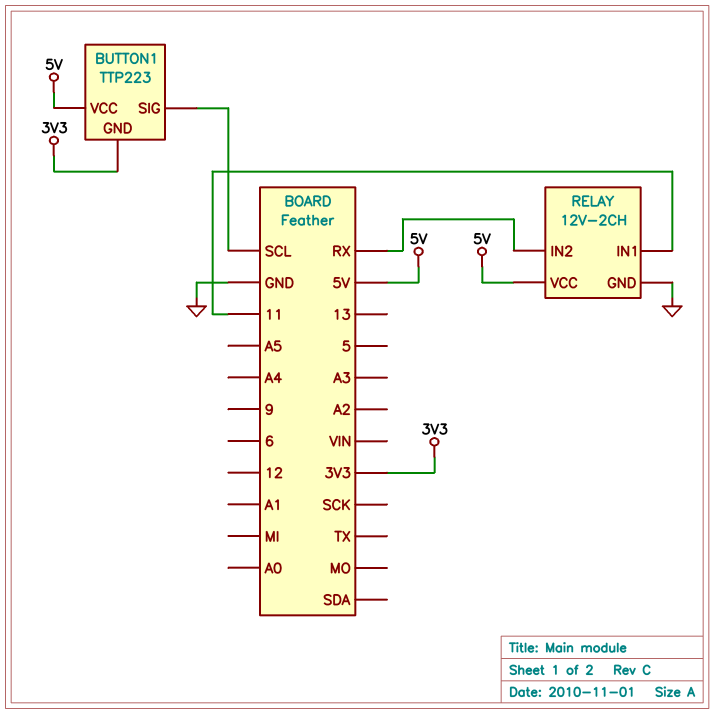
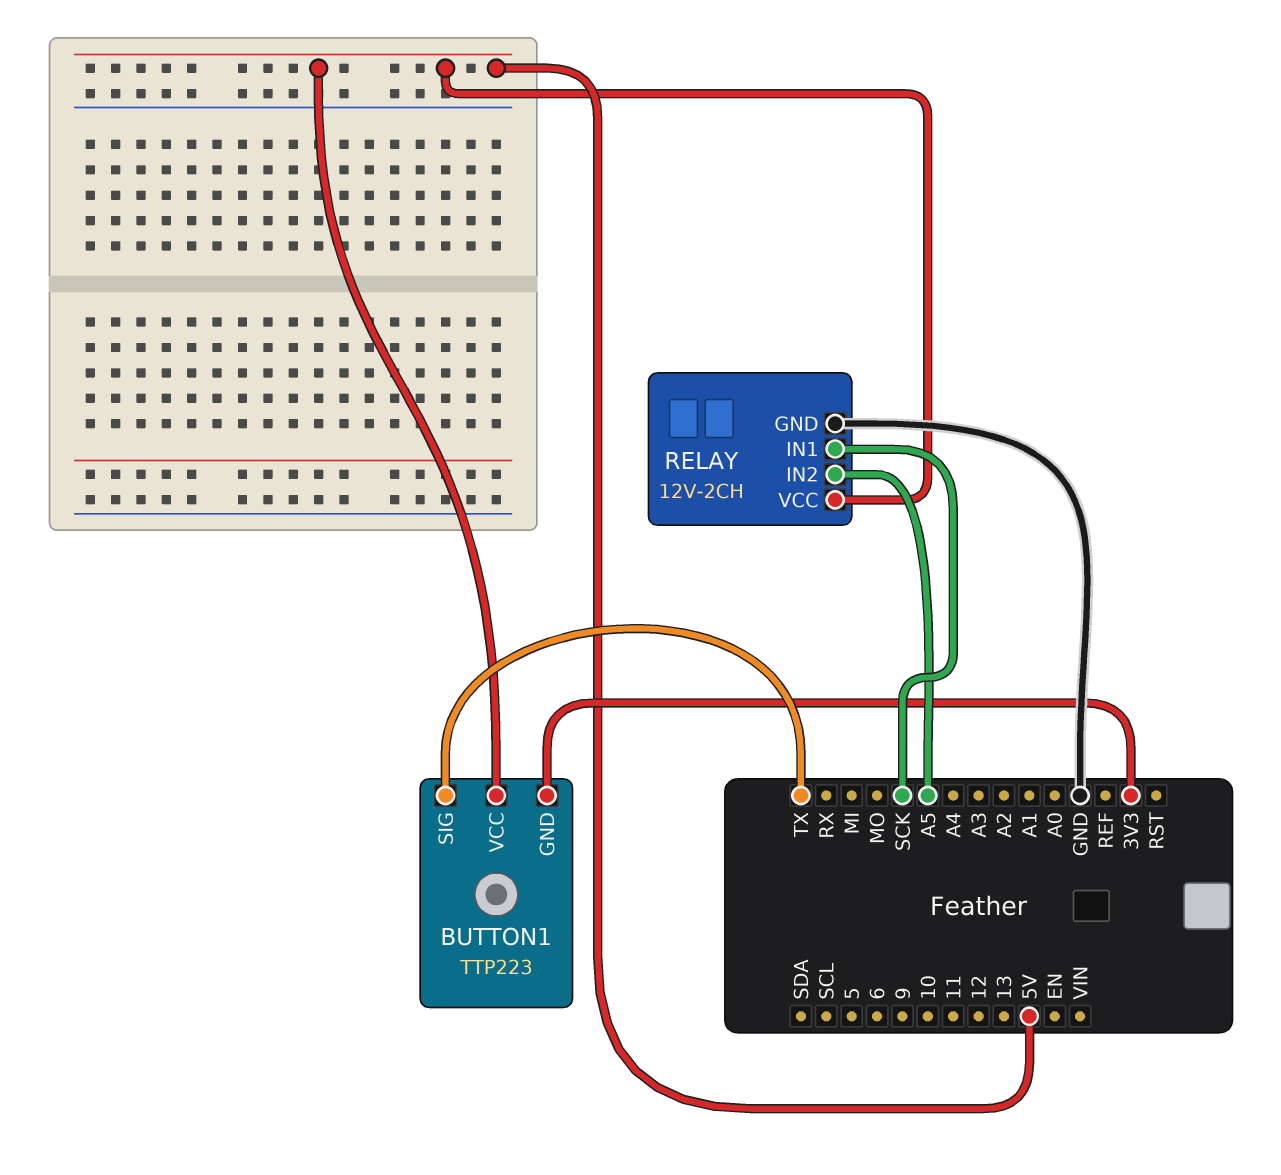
BUTTON1 pin SIG: SCL -> TX
RELAY pin IN1: 11 -> SCK
RELAY pin IN2: RX -> A5

